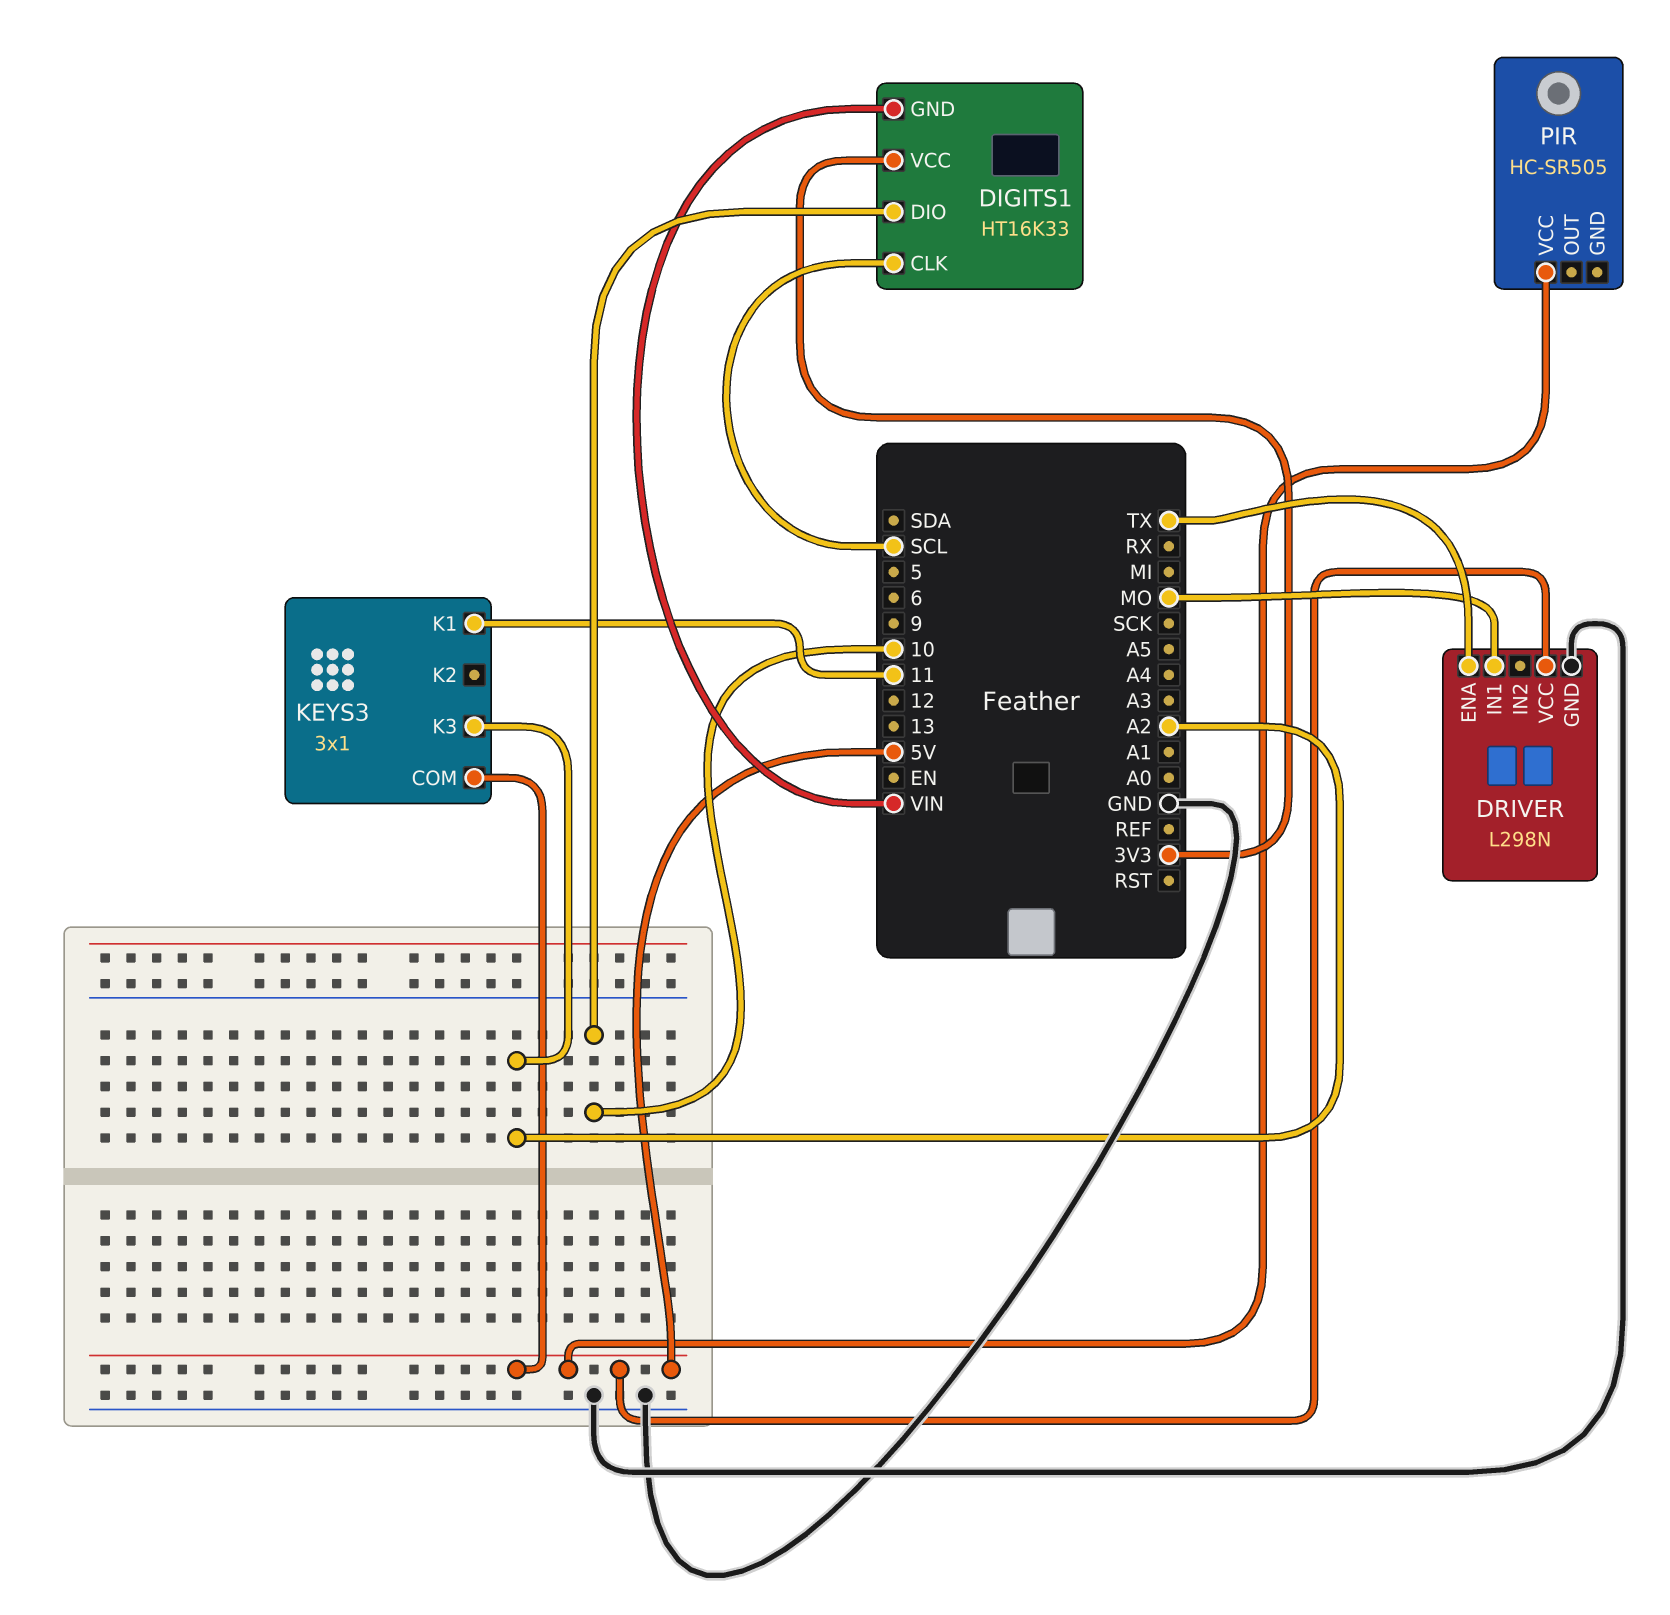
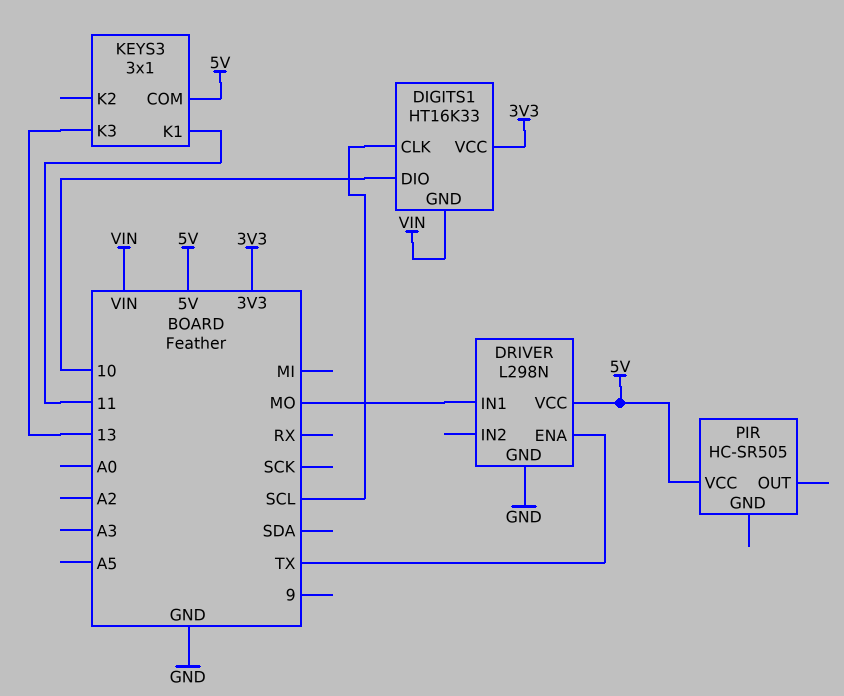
KEYS3 pin K3: A2 -> 13

